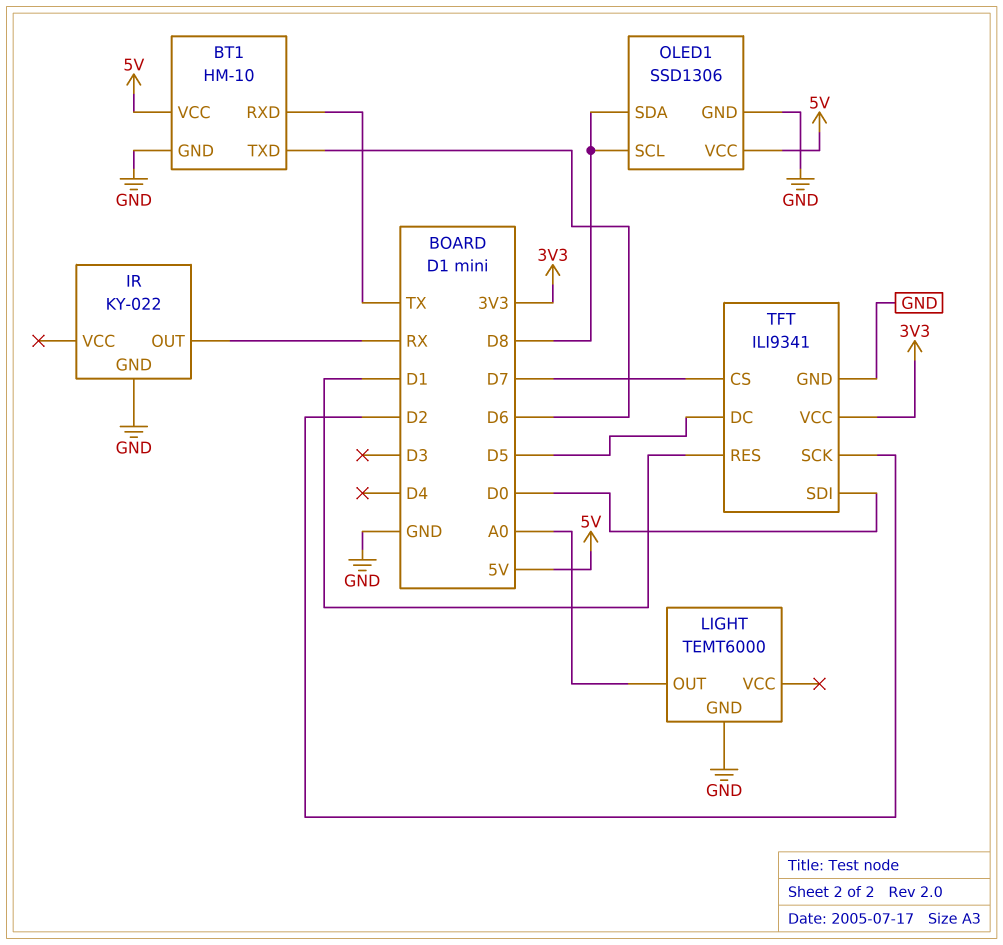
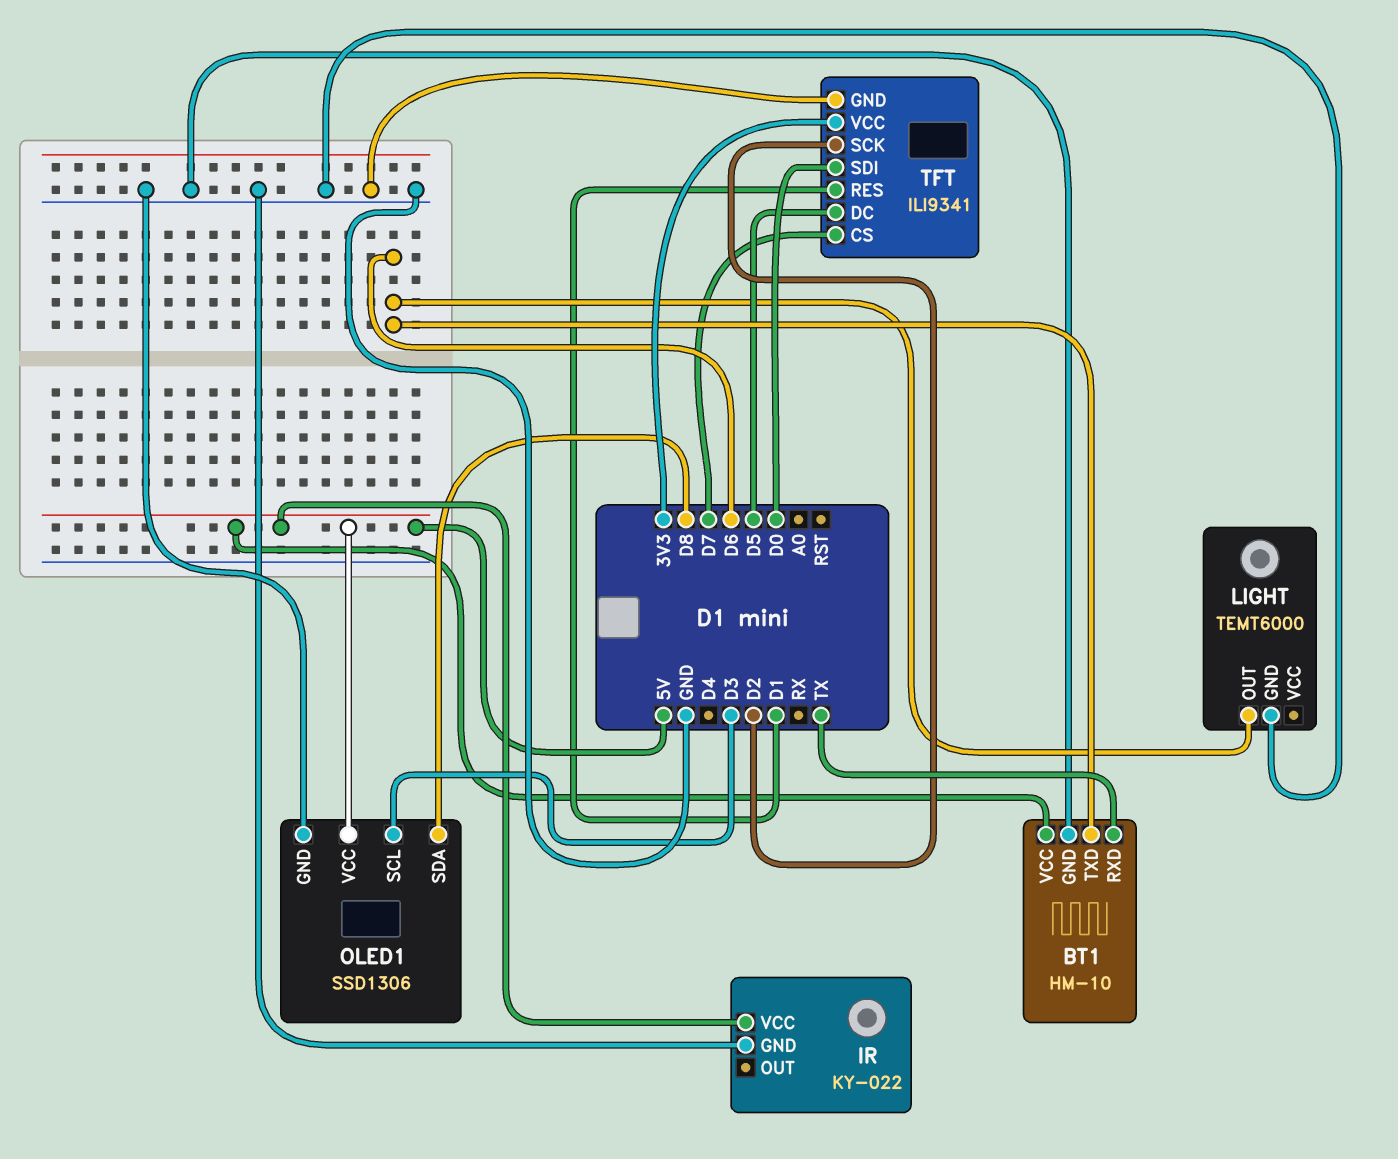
IR pin OUT: RX -> none
IR pin VCC: none -> 5V
LIGHT pin OUT: A0 -> D6
OLED1 pin SCL: D8 -> D3

